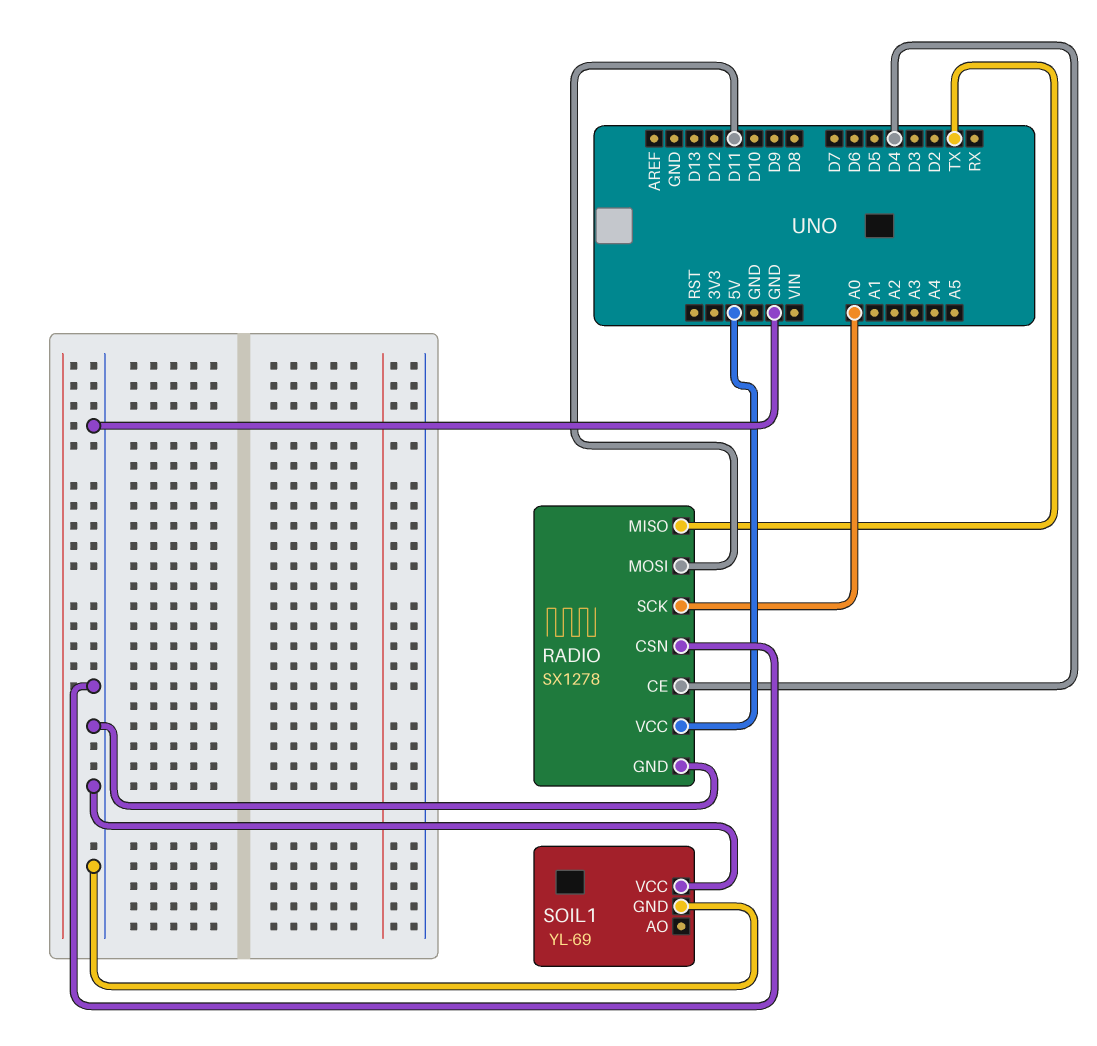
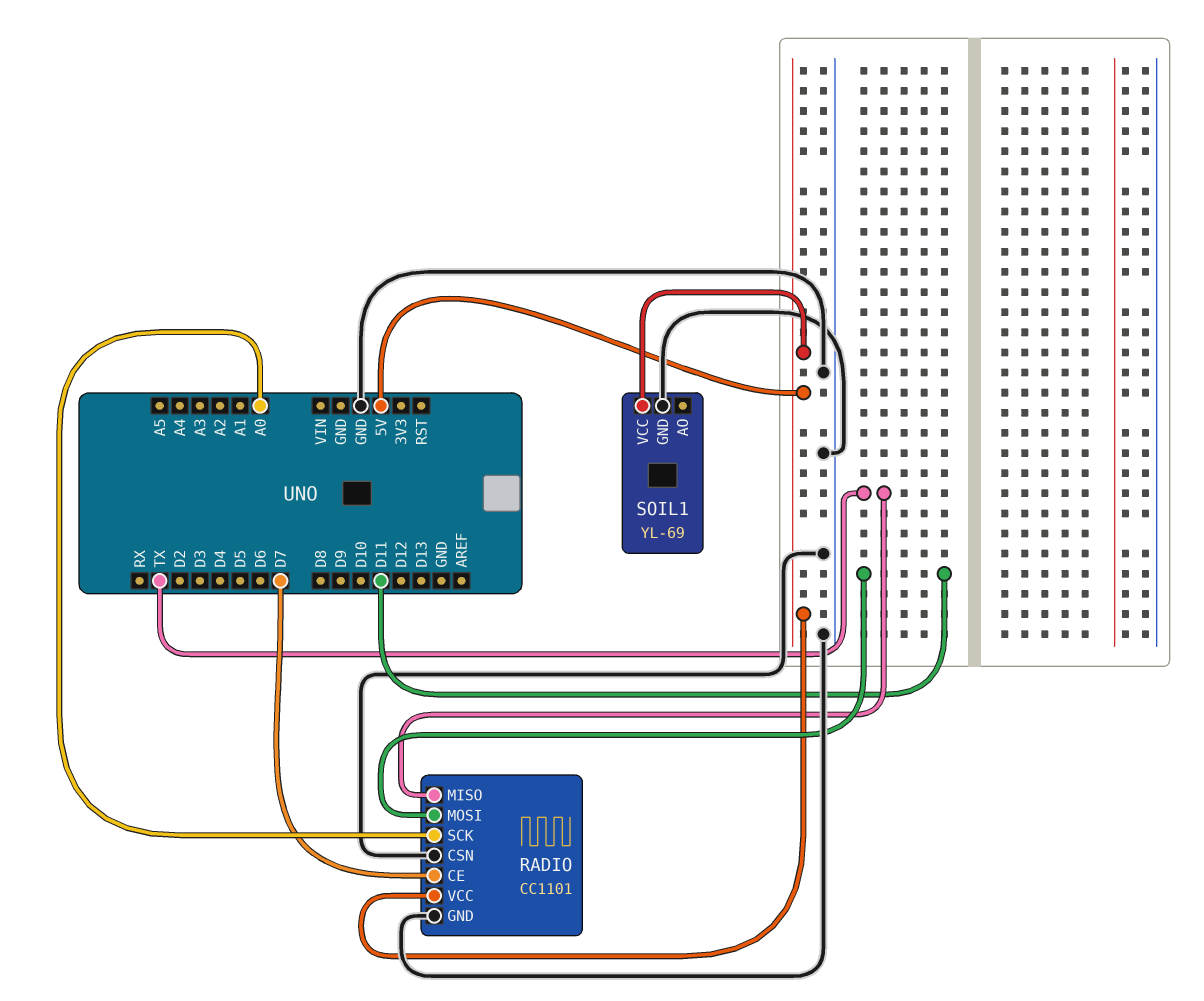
RADIO: SX1278 -> CC1101
RADIO pin CE: D4 -> D7
SOIL1 pin VCC: GND -> 5V

